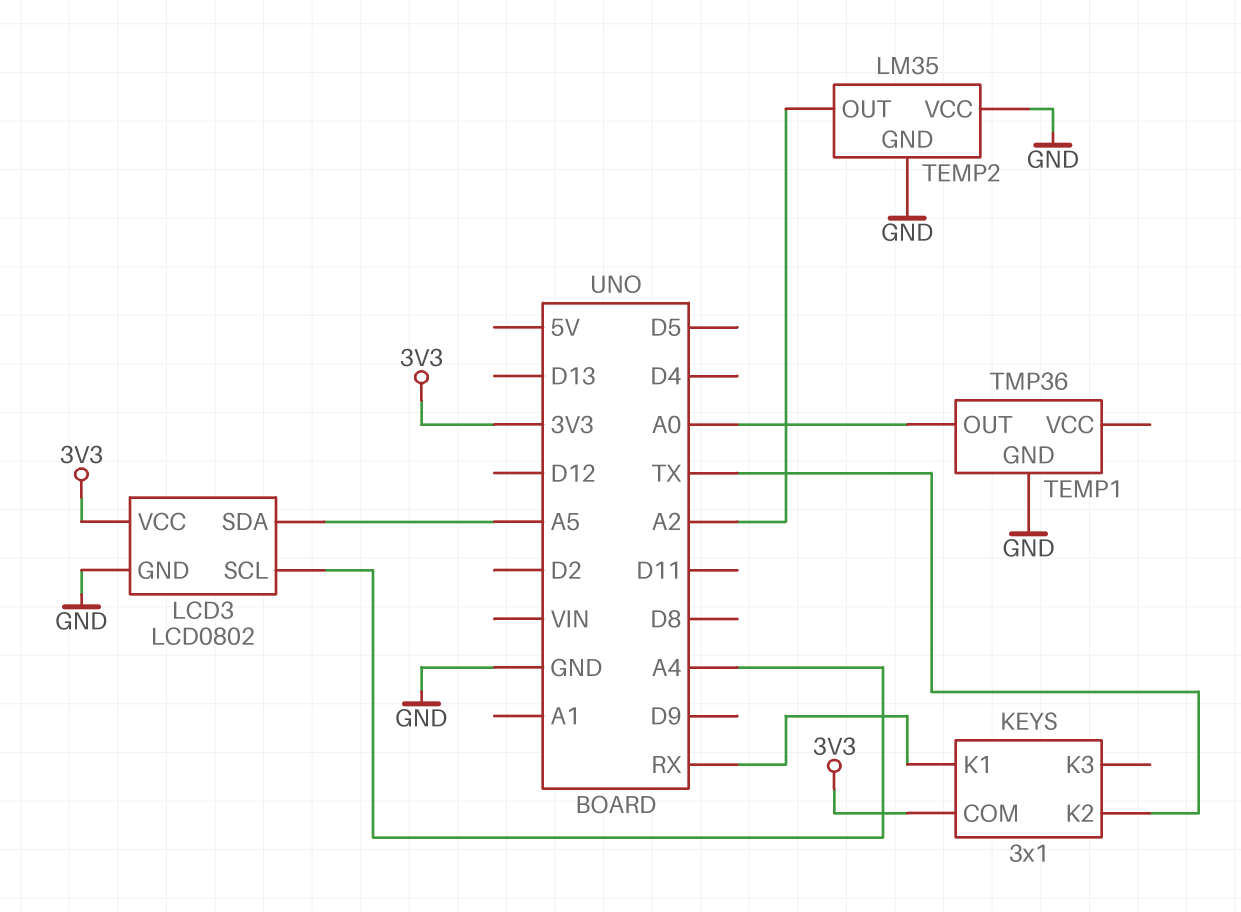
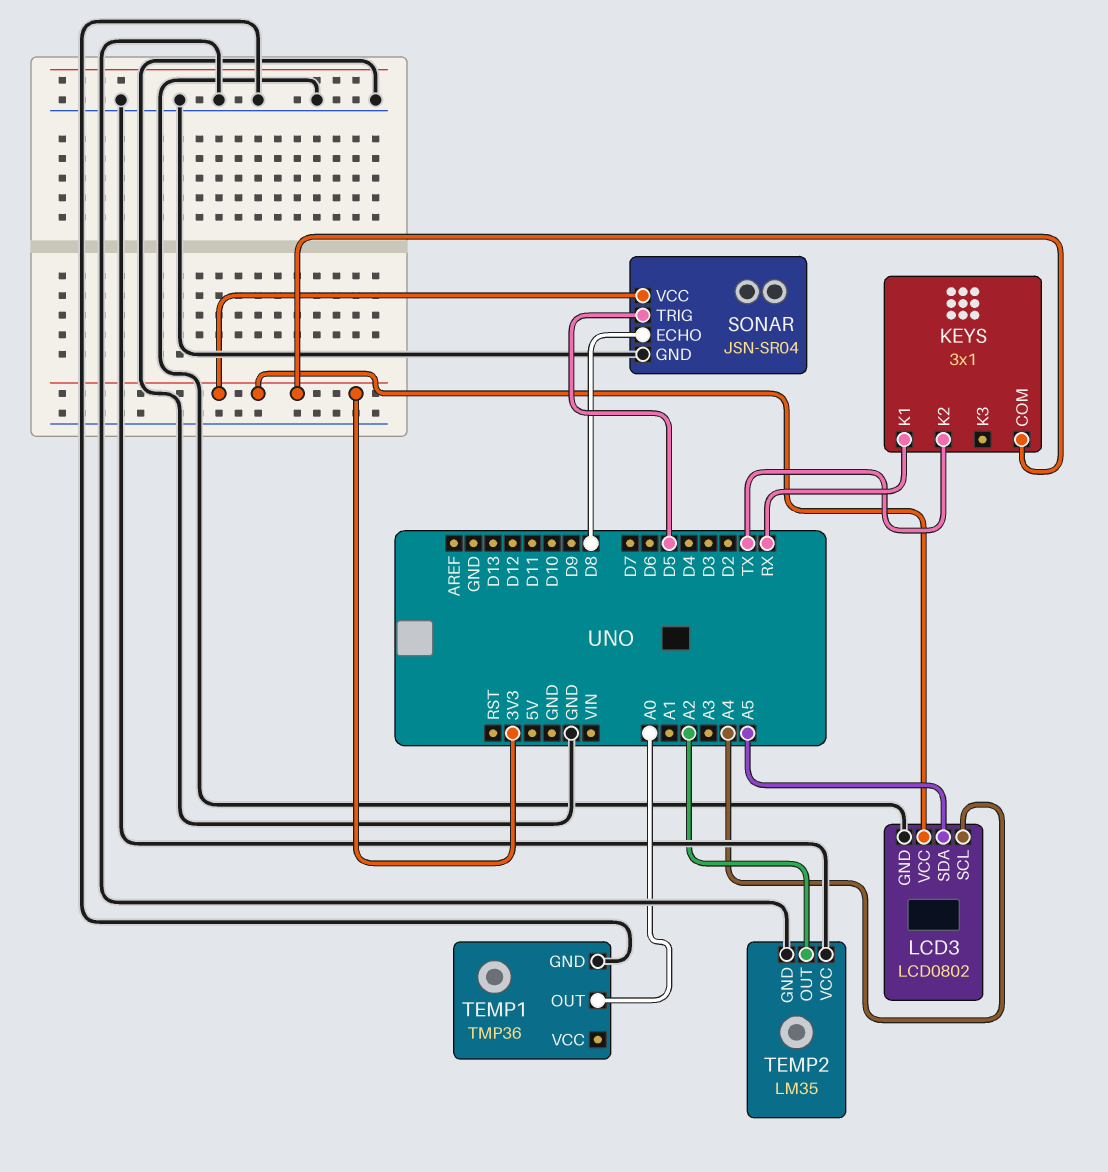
SONAR: none -> JSN-SR04
SONAR pin ECHO: none -> D8
SONAR pin GND: none -> GND
SONAR pin TRIG: none -> D5
SONAR pin VCC: none -> 3V3

